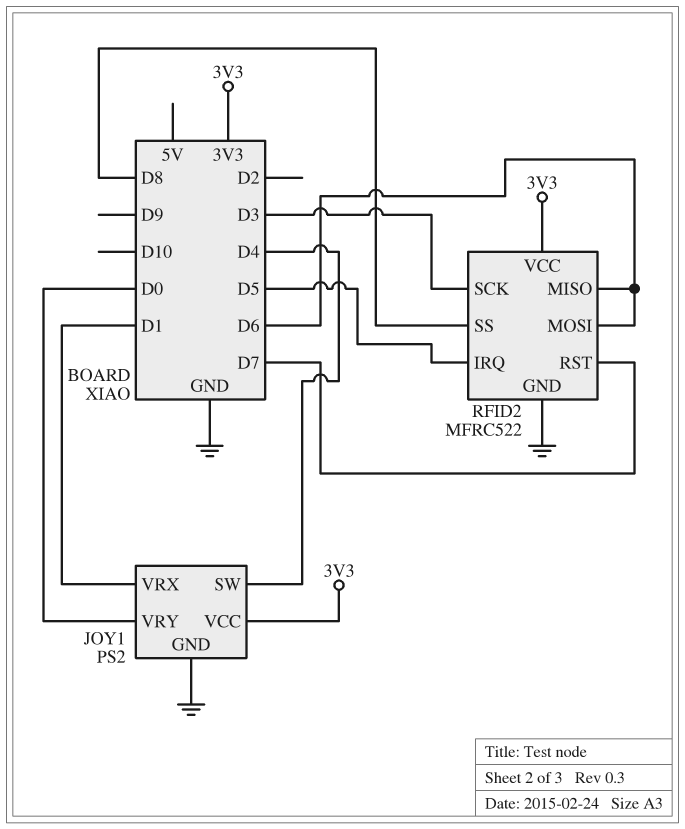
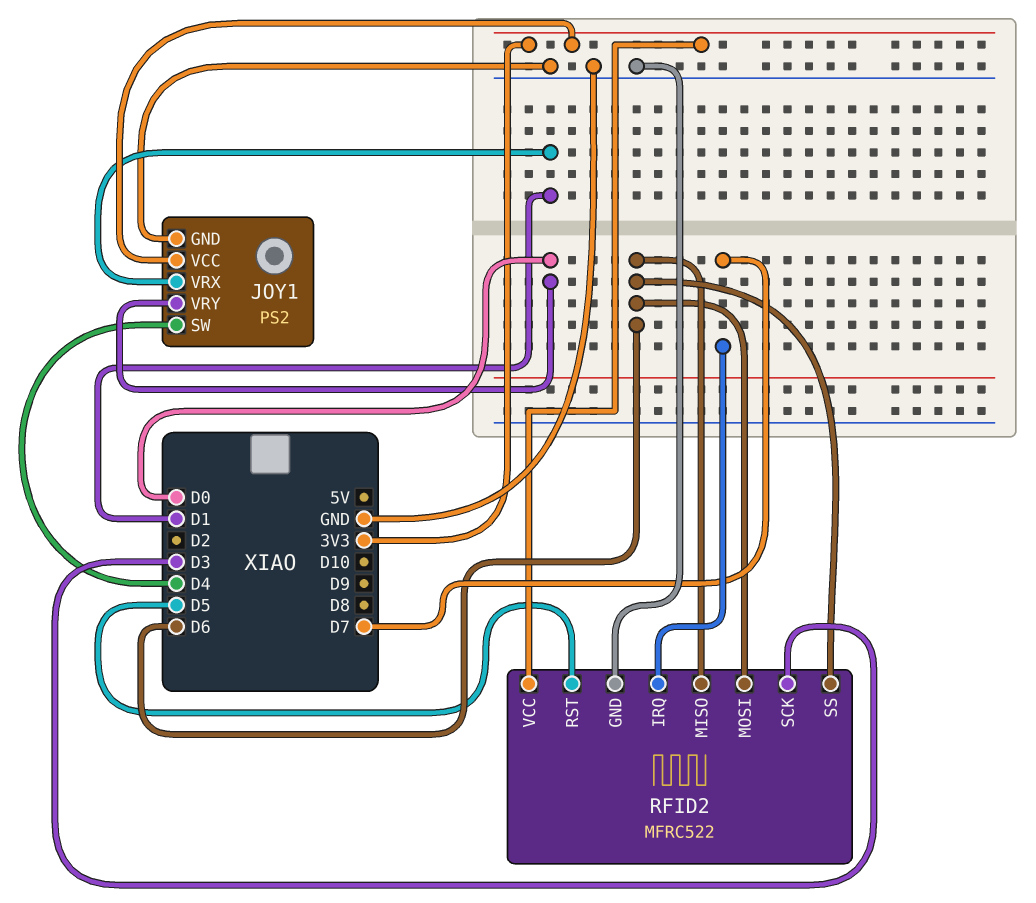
RFID2 pin IRQ: D5 -> D7
RFID2 pin RST: D7 -> D5
RFID2 pin SS: D8 -> D6

